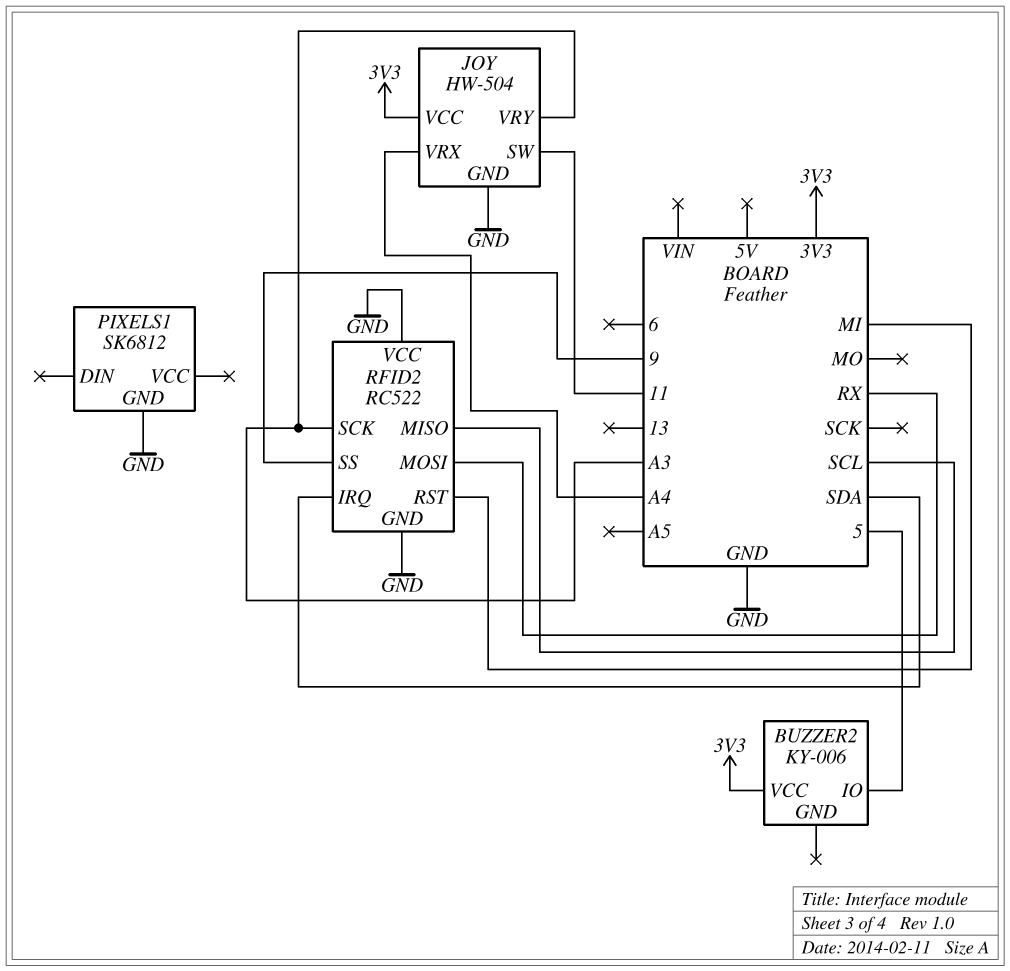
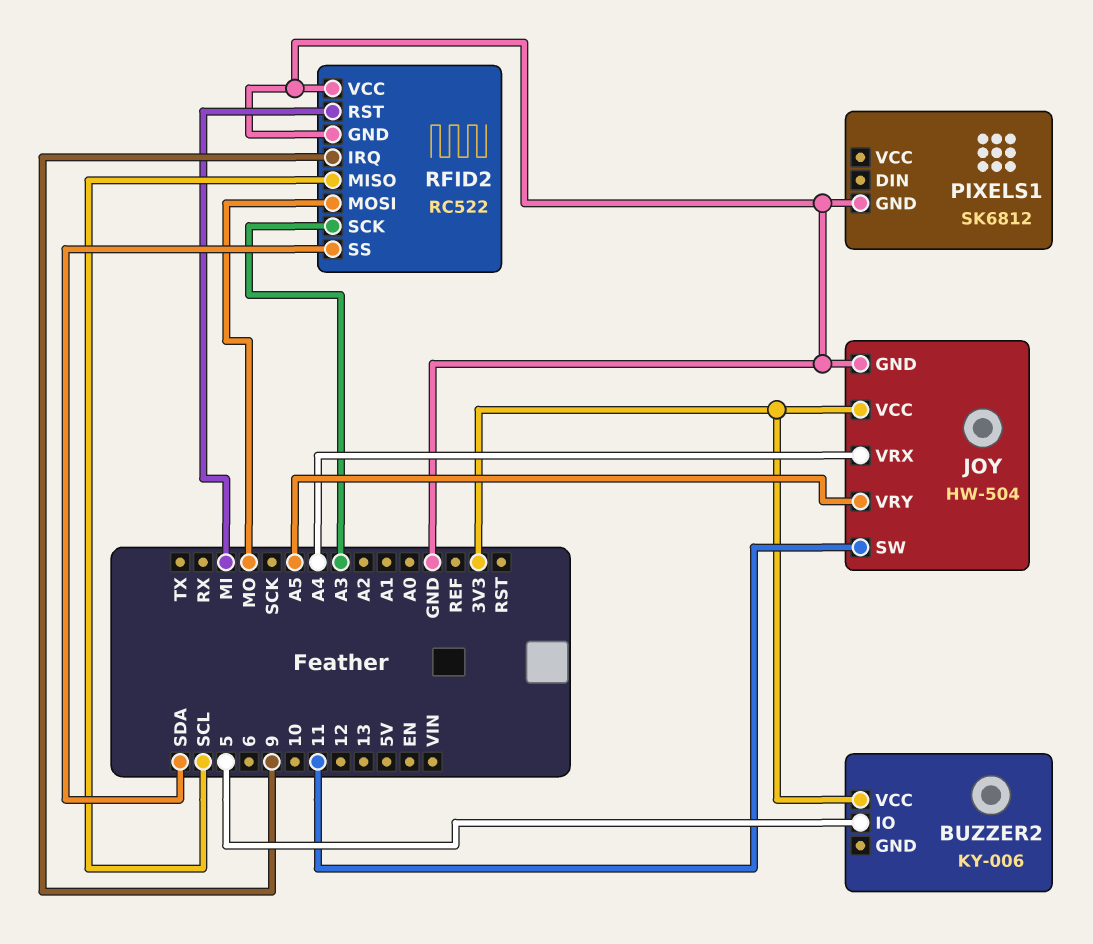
JOY pin VRY: A3 -> A5
RFID2 pin IRQ: SDA -> 9
RFID2 pin MOSI: RX -> MO
RFID2 pin SS: 9 -> SDA

